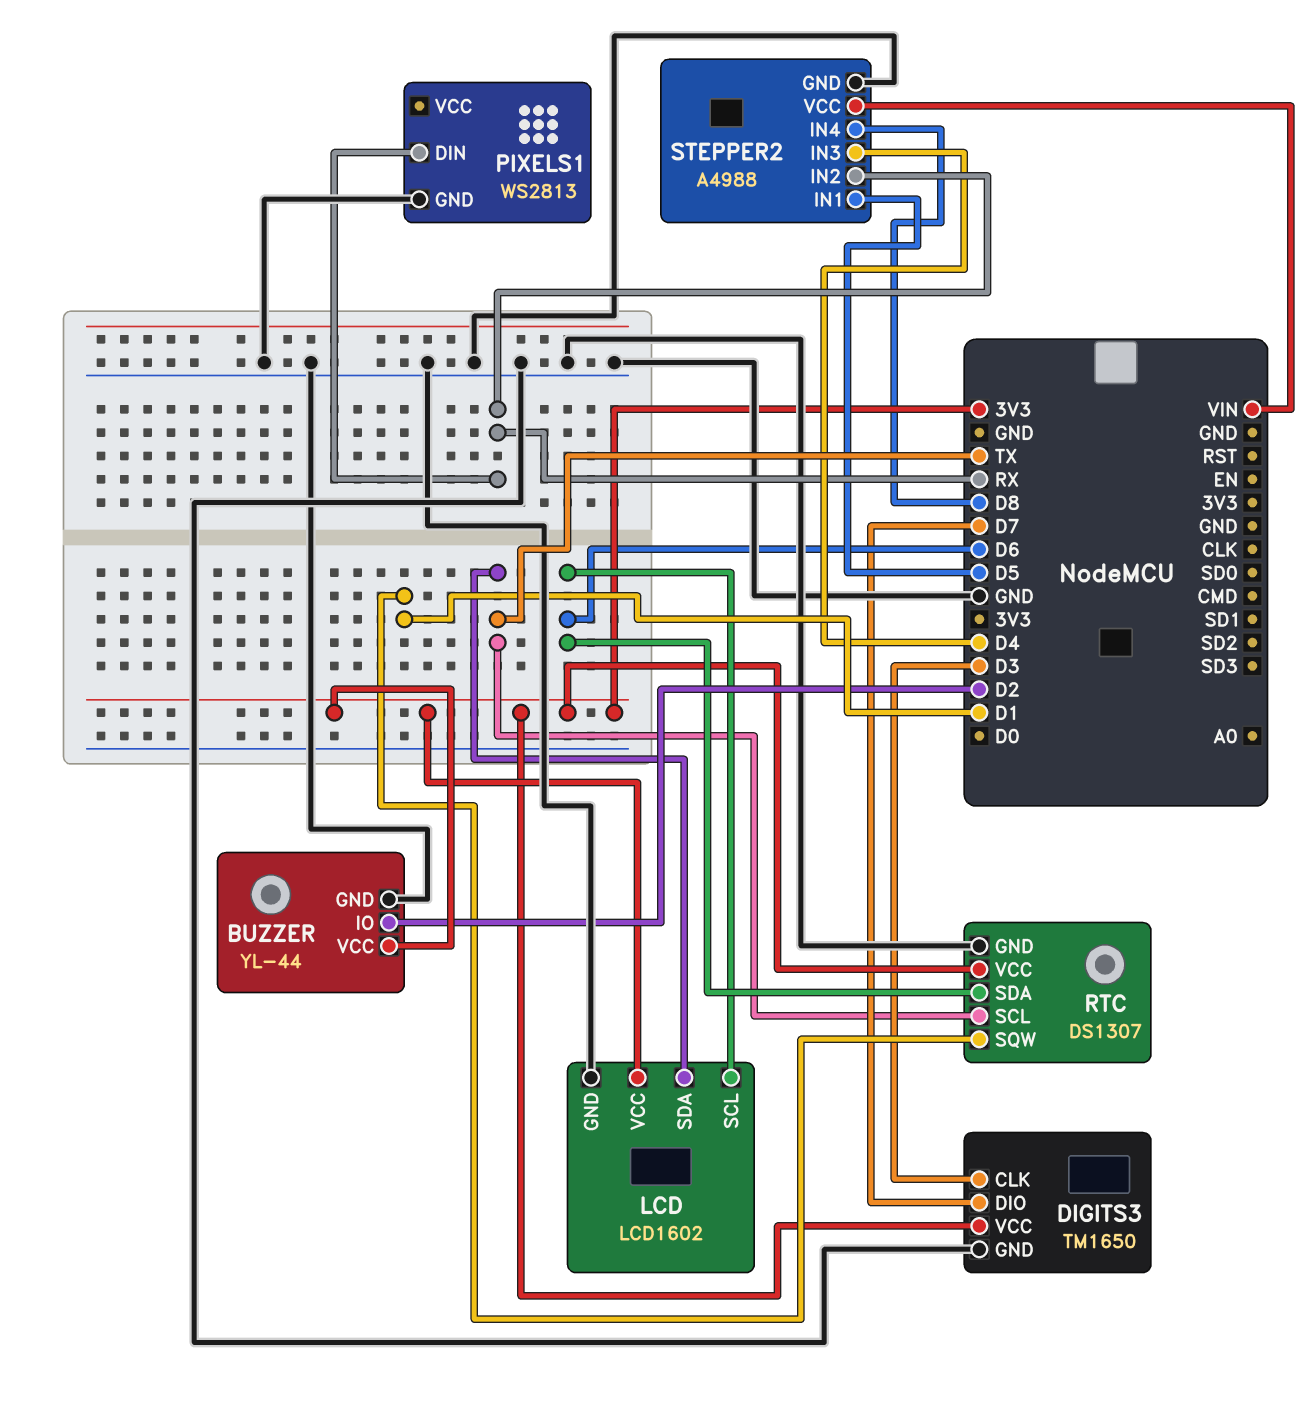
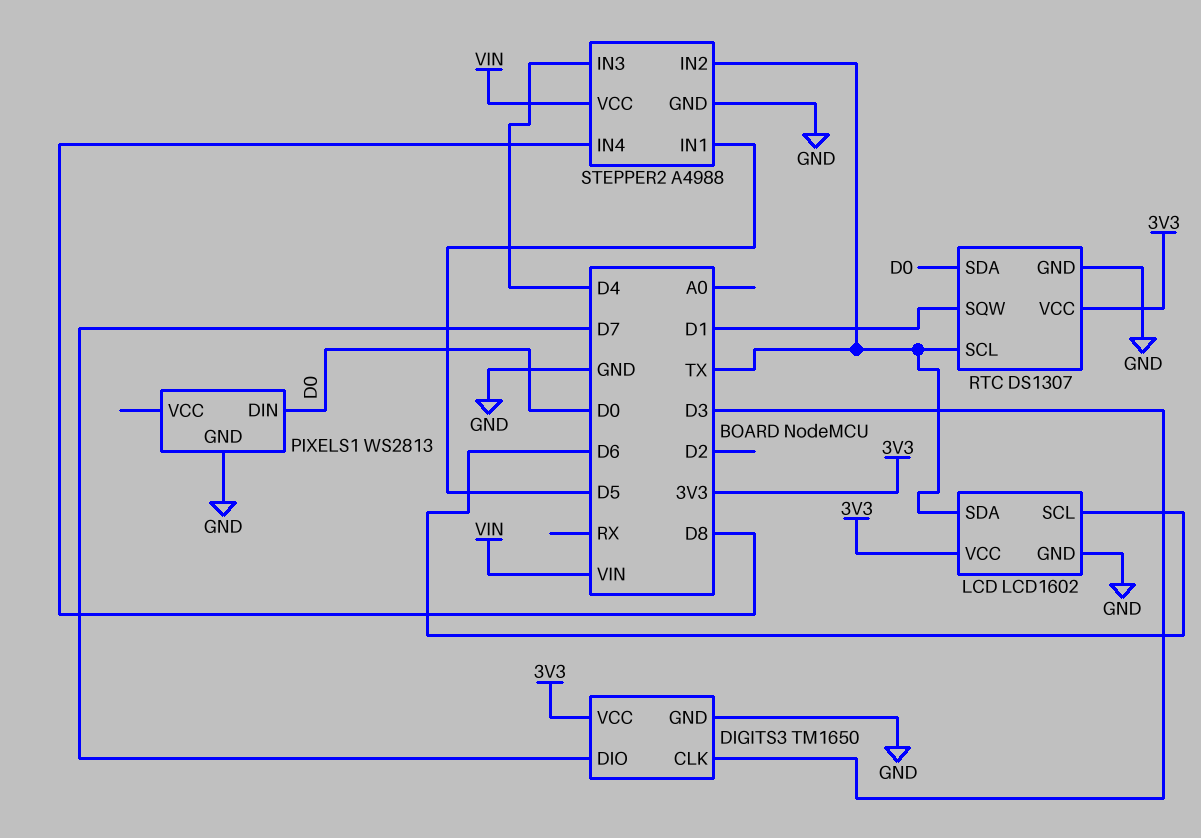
BUZZER: YL-44 -> none
BUZZER pin GND: GND -> none
BUZZER pin IO: D2 -> none
BUZZER pin VCC: 3V3 -> none
PIXELS1 pin DIN: RX -> D0
RTC pin SDA: D6 -> D0
STEPPER2 pin IN2: RX -> TX

